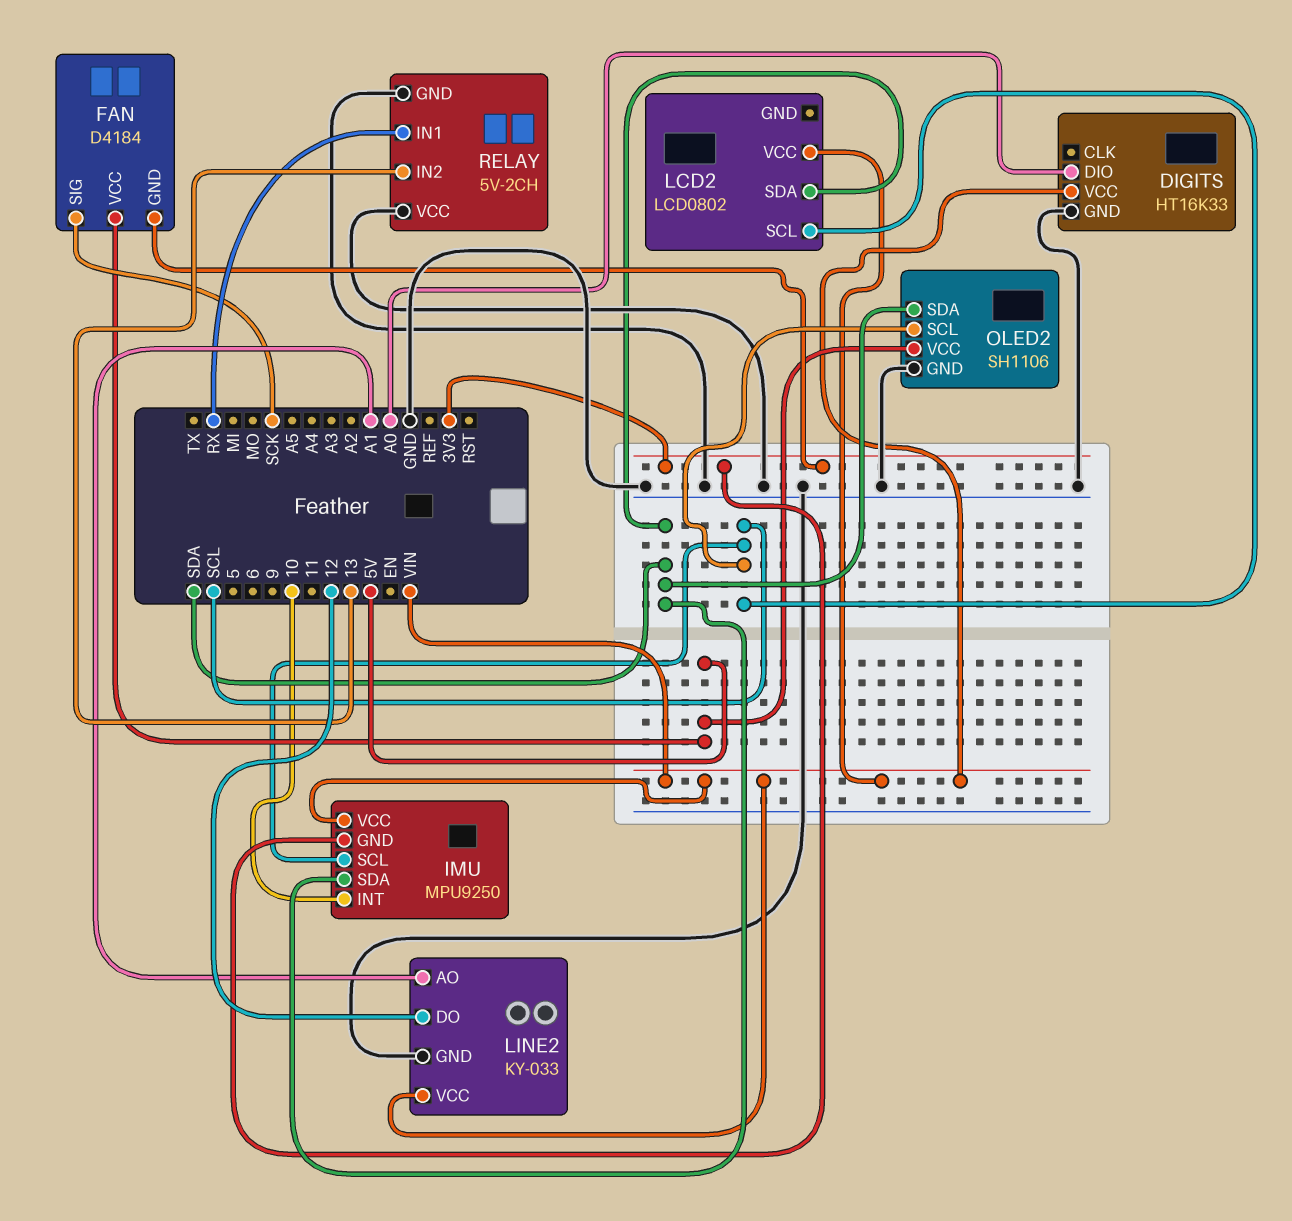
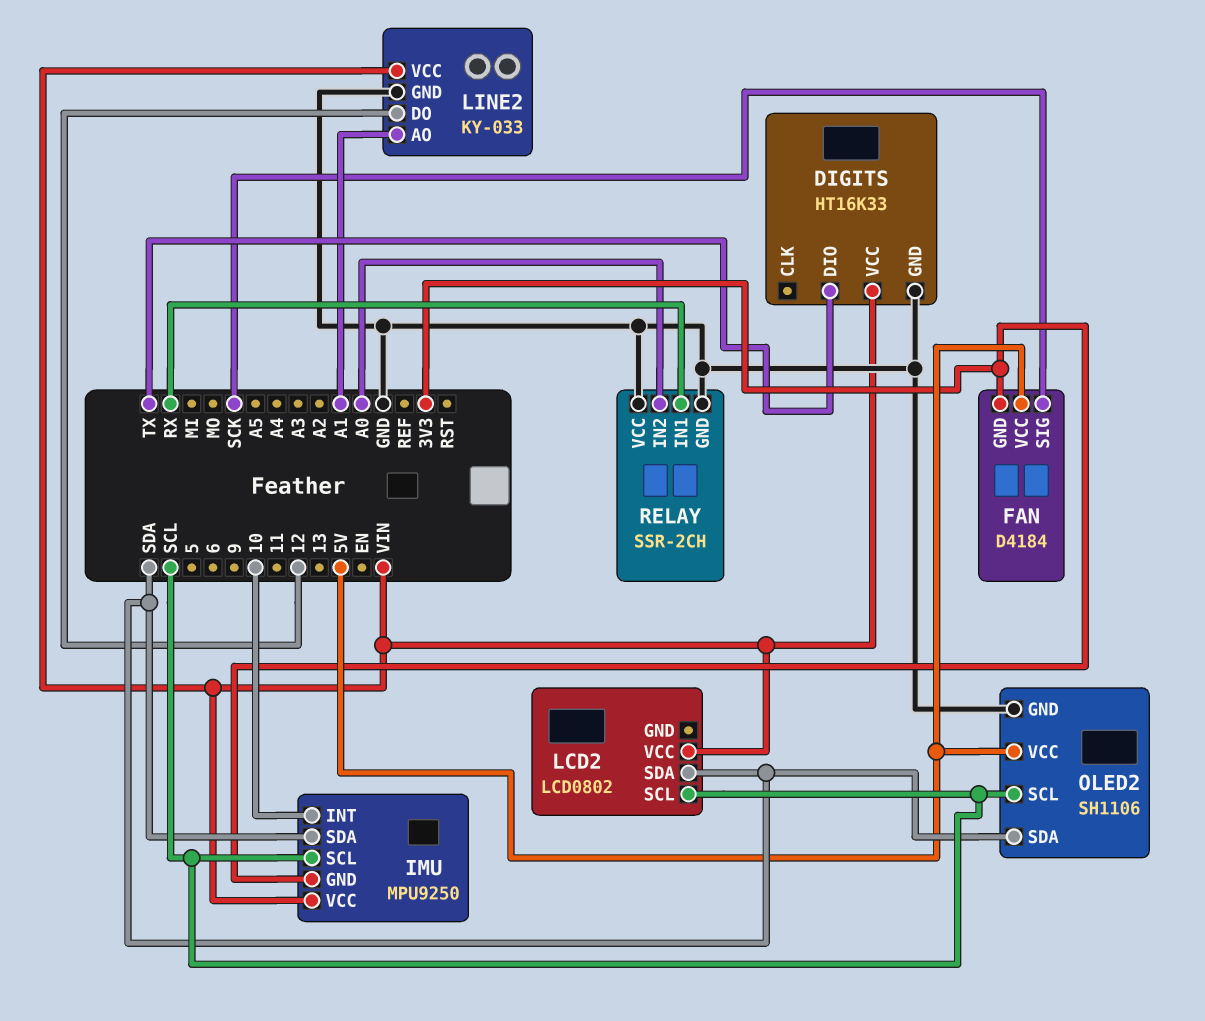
DIGITS pin DIO: A0 -> TX
RELAY: 5V-2CH -> SSR-2CH
RELAY pin IN2: 13 -> A0

